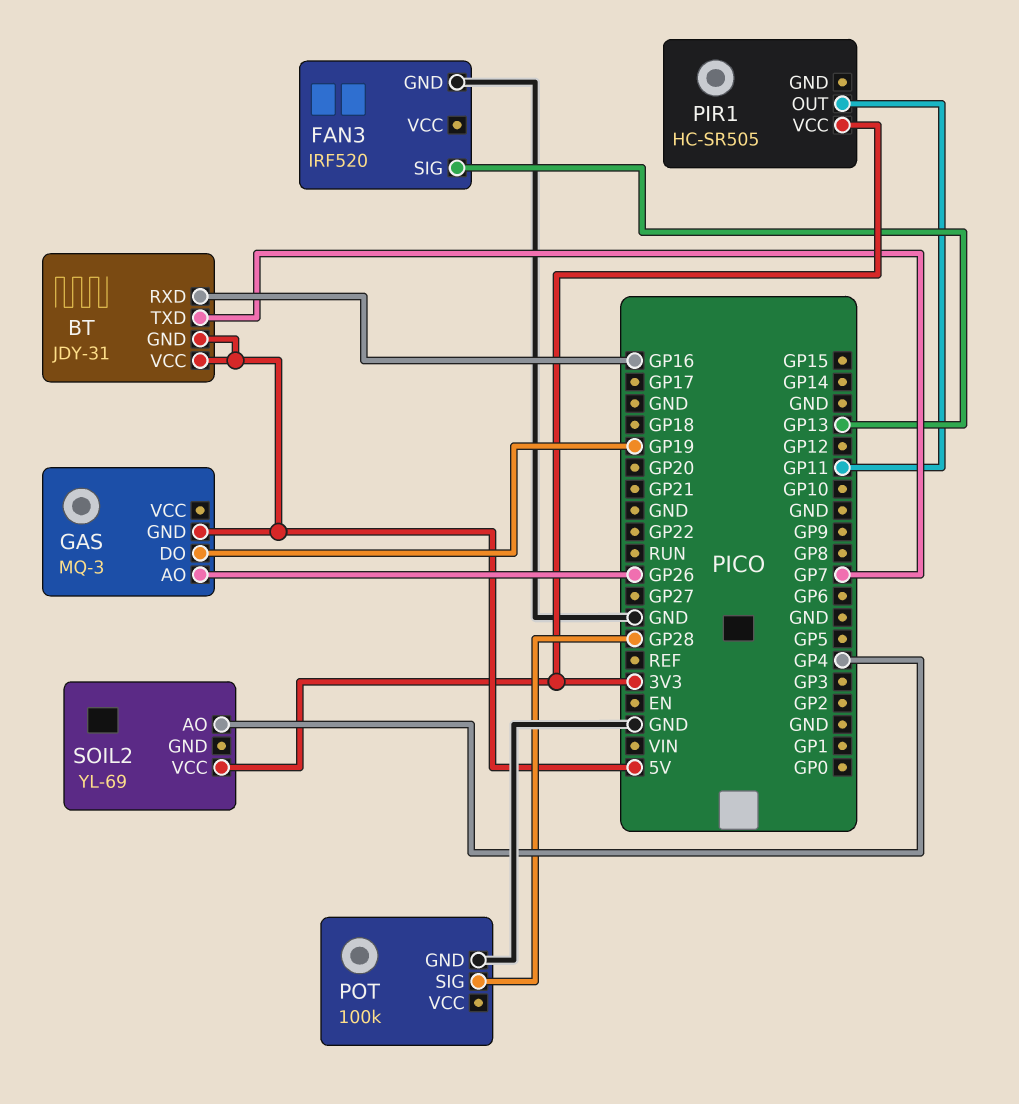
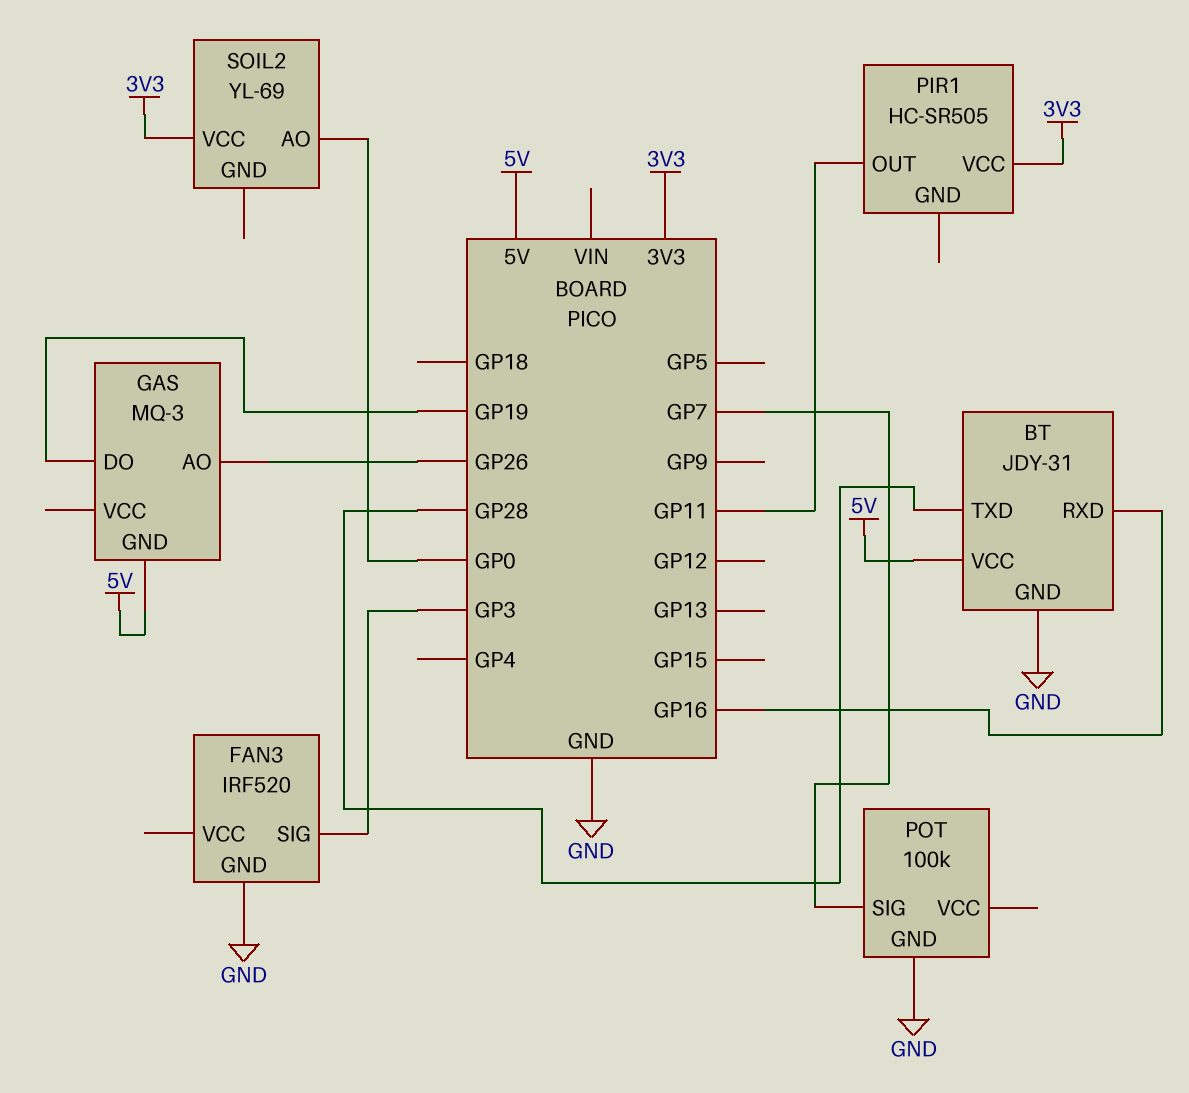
BT pin GND: 5V -> GND
BT pin TXD: GP7 -> GP28
FAN3 pin SIG: GP13 -> GP3
POT pin SIG: GP28 -> GP7
SOIL2 pin AO: GP4 -> GP0

